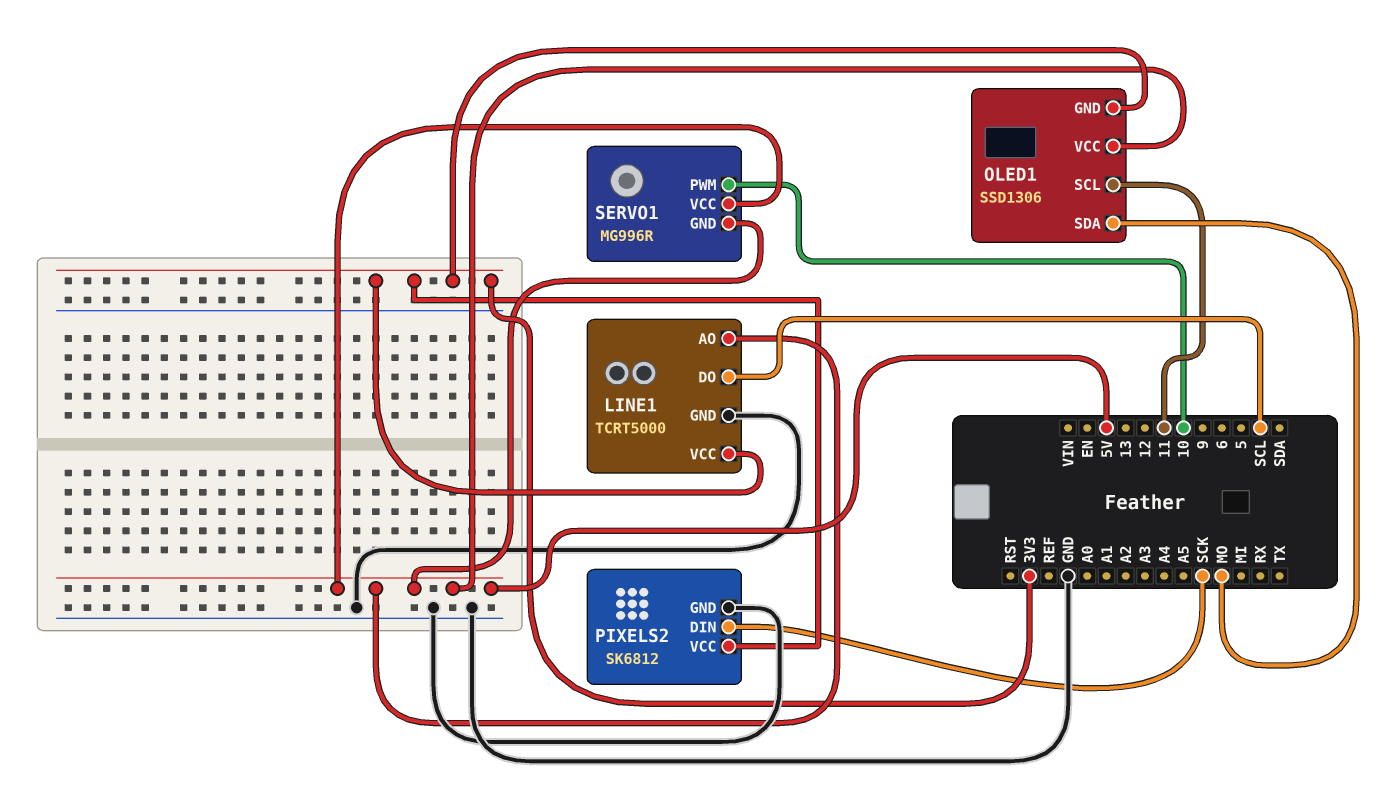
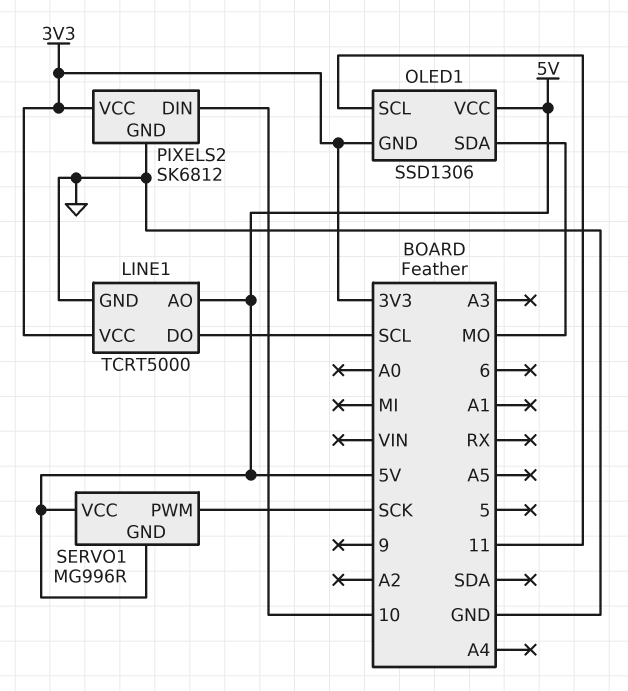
PIXELS2 pin DIN: SCK -> 10
SERVO1 pin PWM: 10 -> SCK

